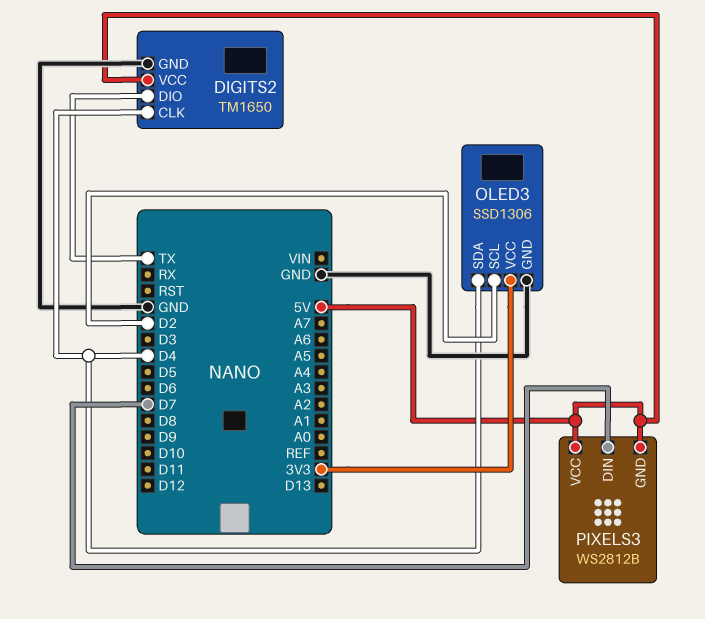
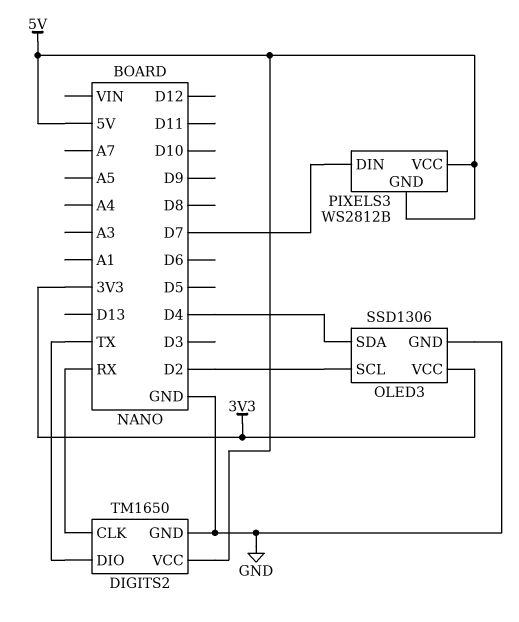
DIGITS2 pin CLK: D4 -> RX

